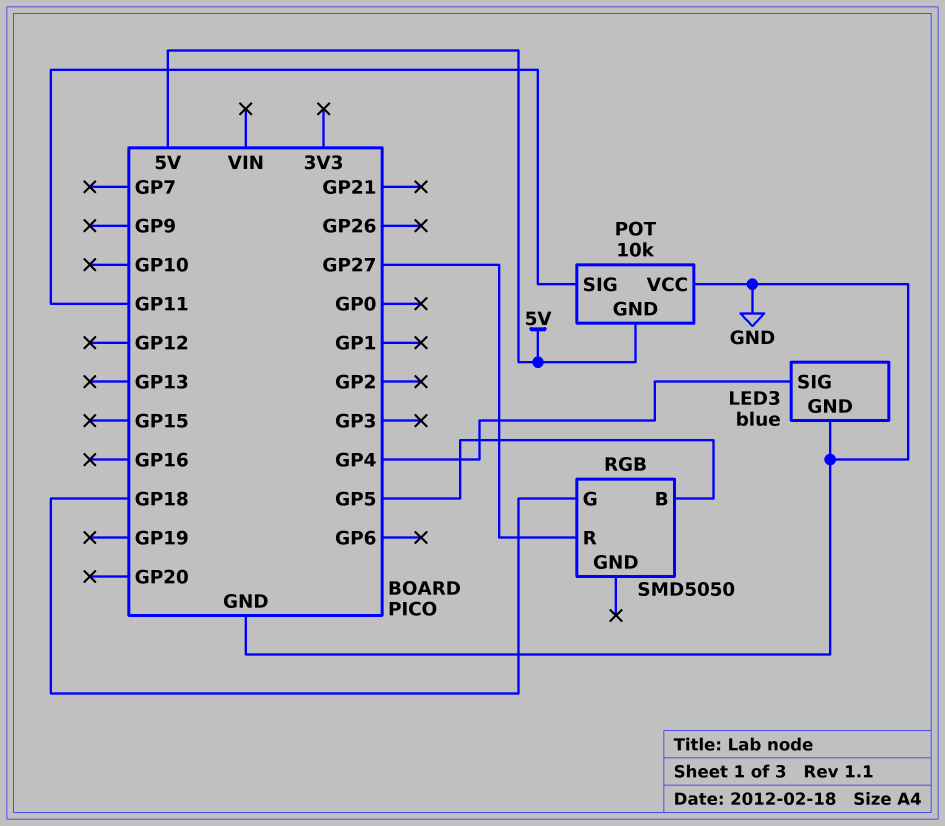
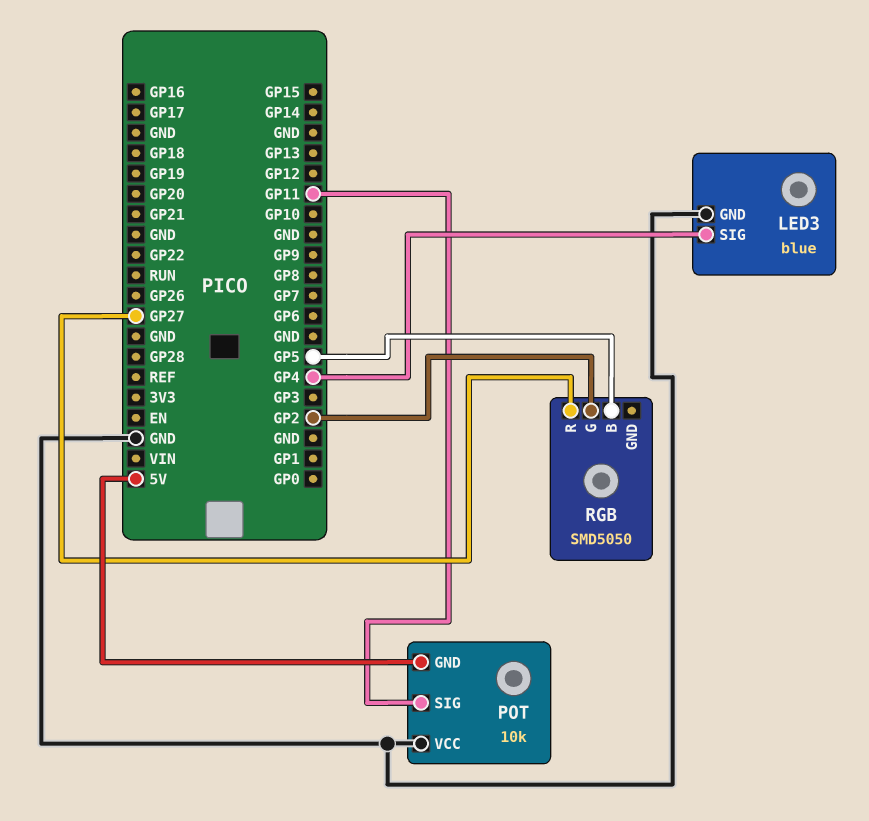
RGB pin G: GP18 -> GP2

